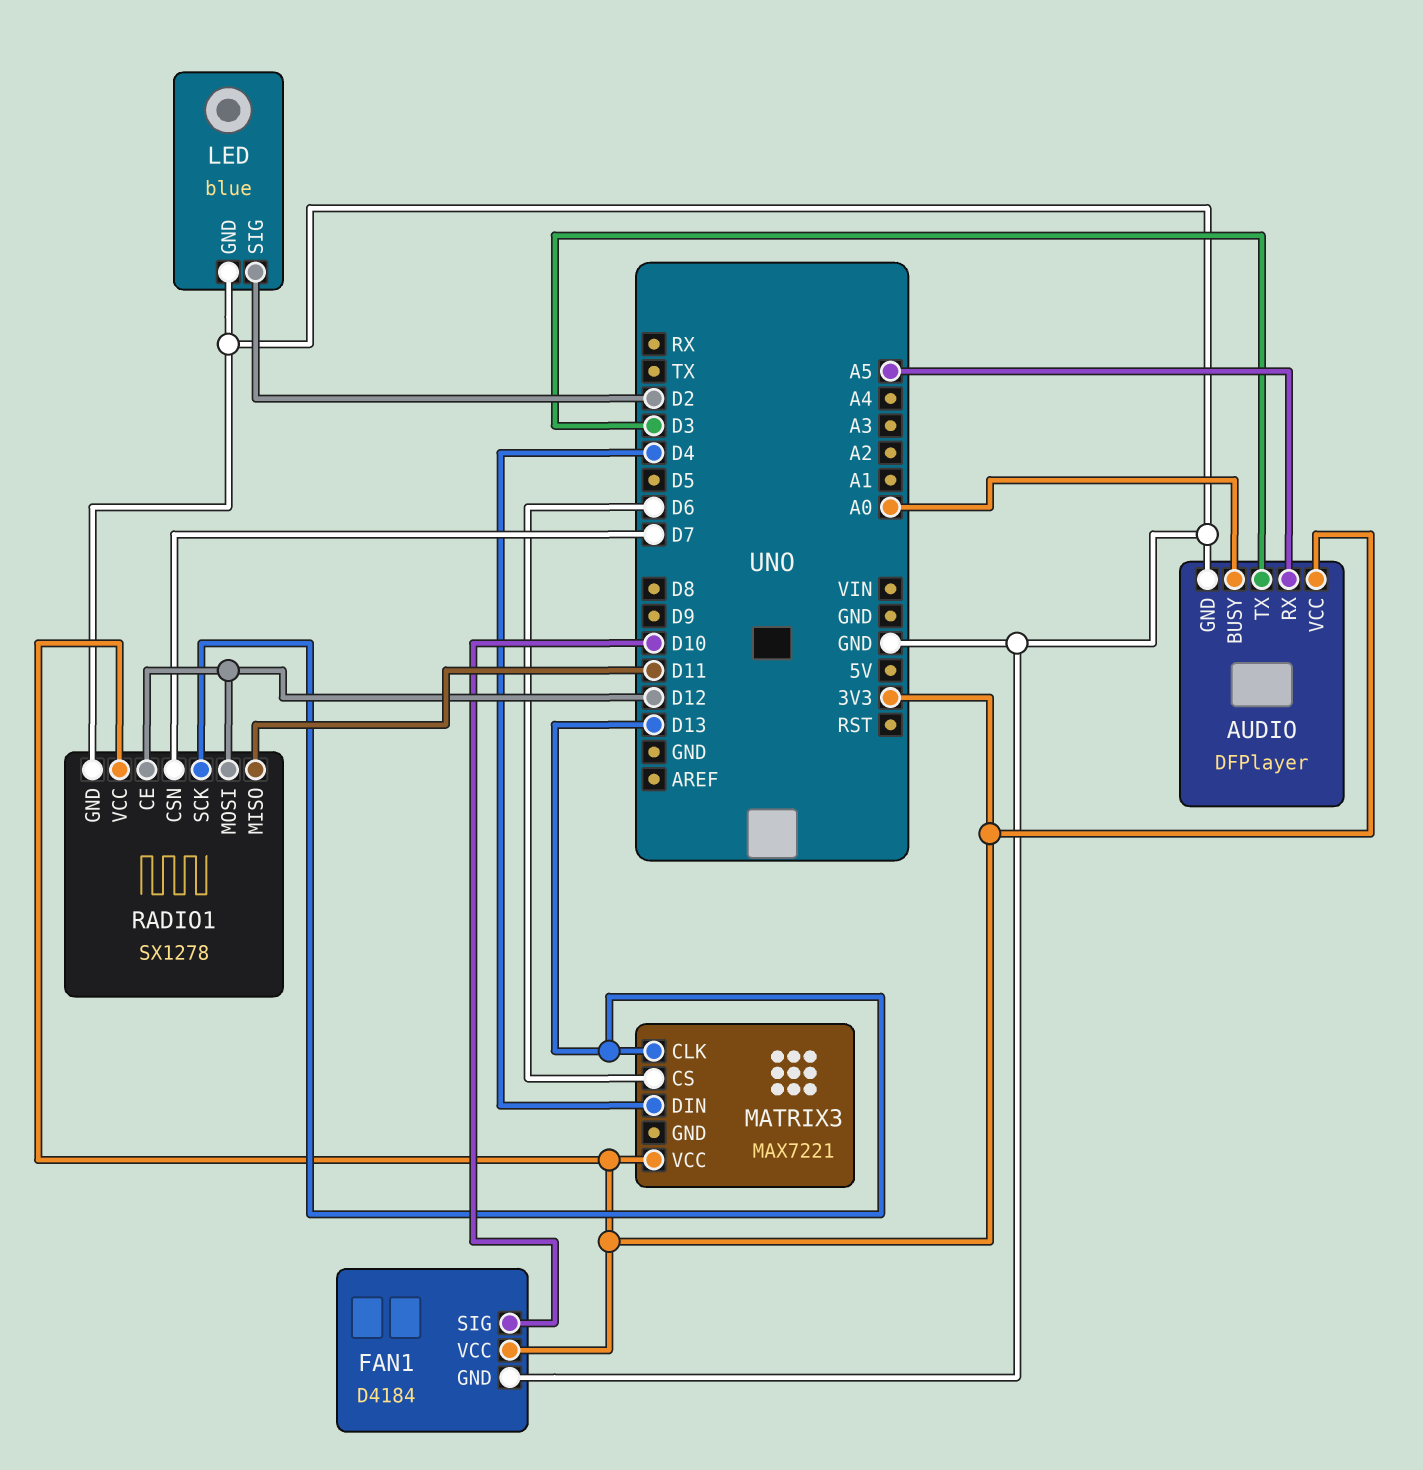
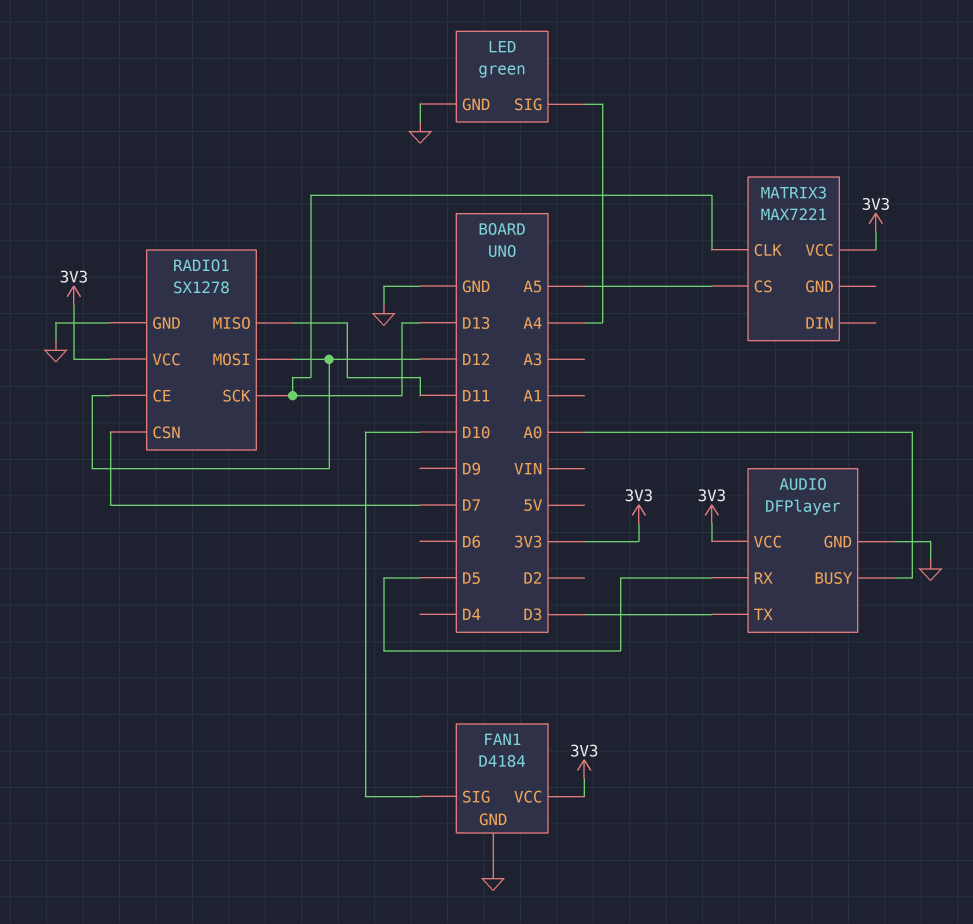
AUDIO pin RX: A5 -> D5
LED: blue -> green
LED pin SIG: D2 -> A4
MATRIX3 pin CS: D6 -> A5
MATRIX3 pin DIN: D4 -> none

